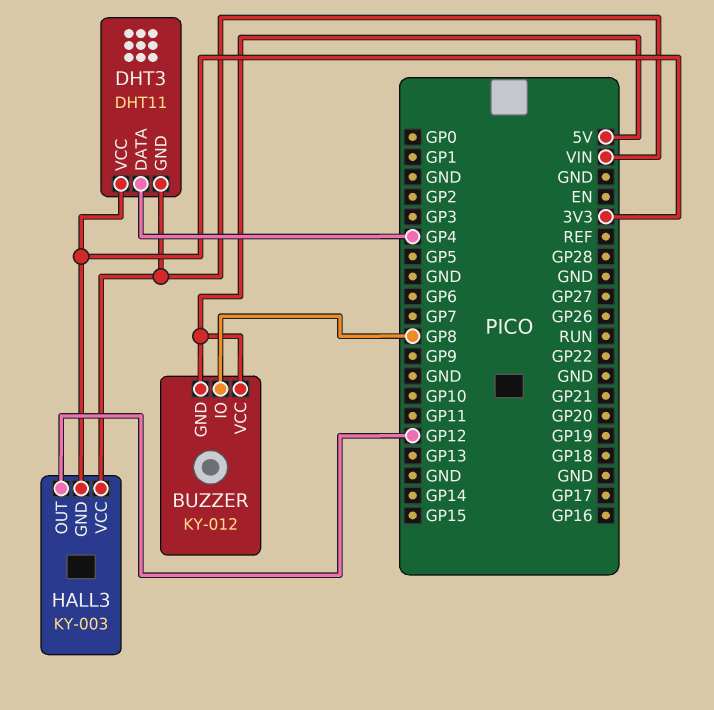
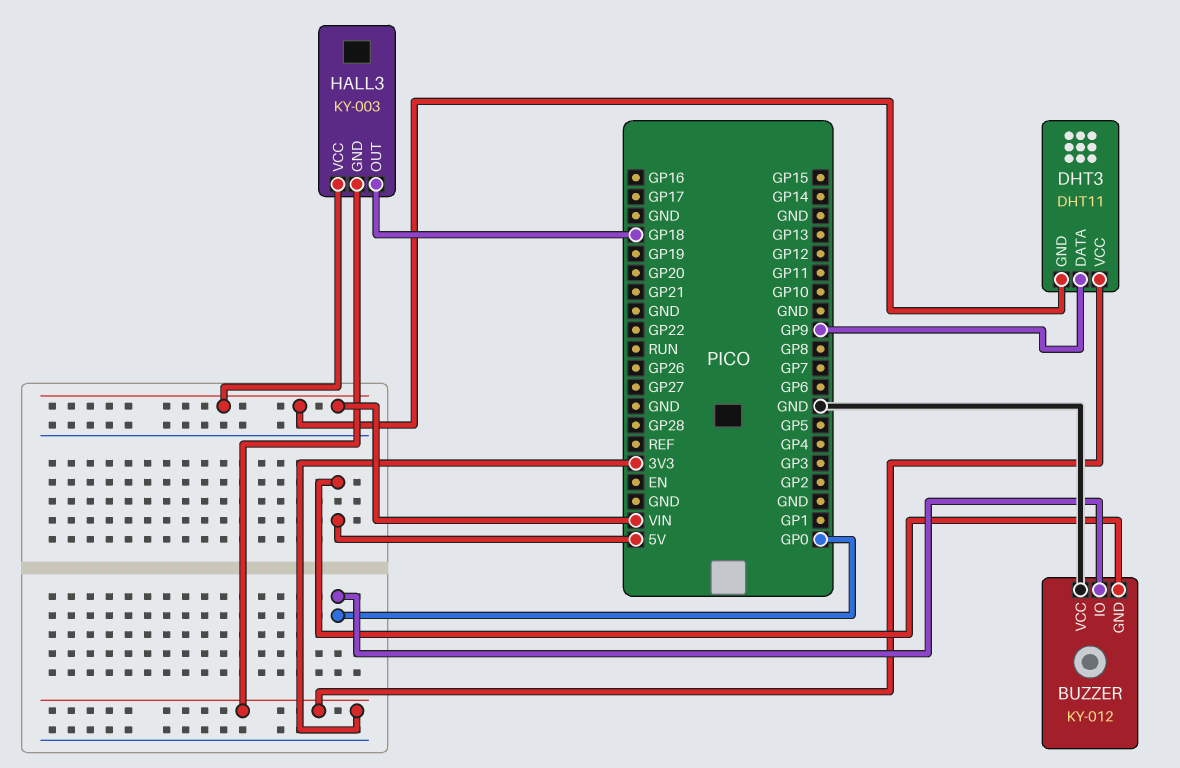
BUZZER pin IO: GP8 -> GP0
BUZZER pin VCC: 5V -> GND
DHT3 pin DATA: GP4 -> GP9
HALL3 pin OUT: GP12 -> GP18

